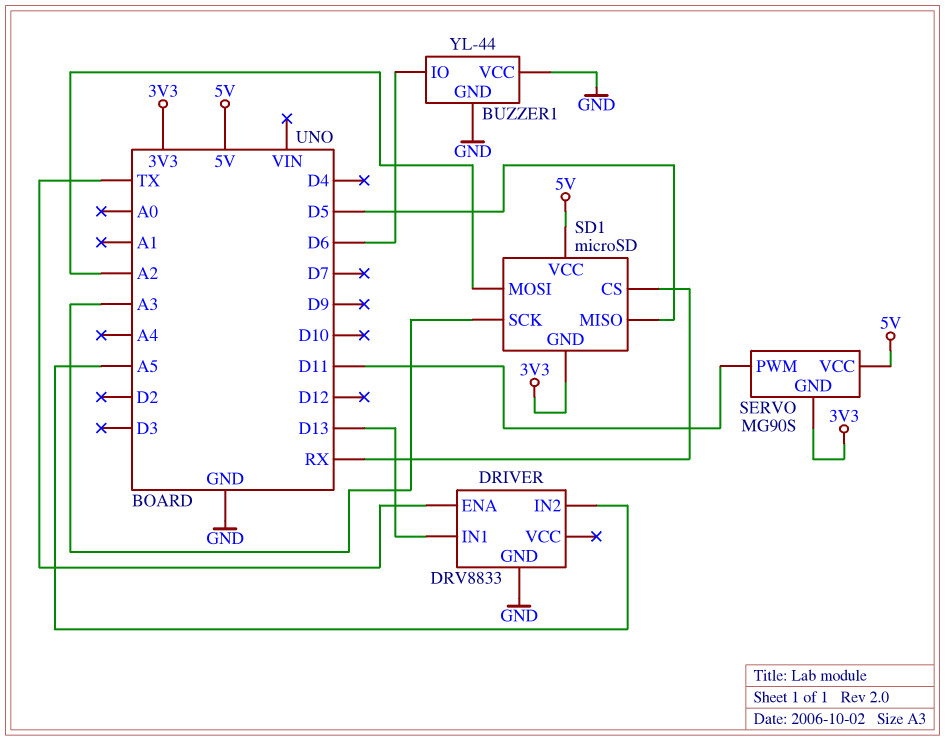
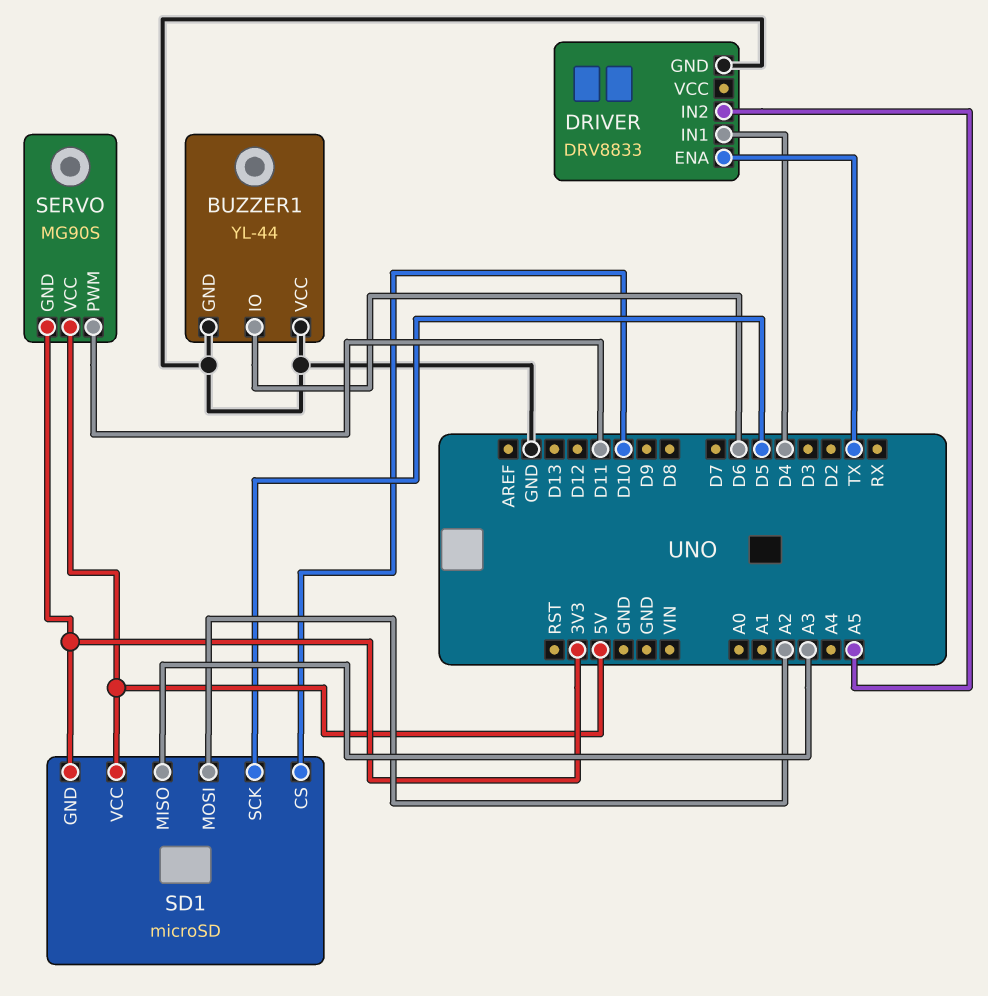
DRIVER pin IN1: D13 -> D4
SD1 pin CS: RX -> D10
SD1 pin MISO: D5 -> A3
SD1 pin SCK: A3 -> D5

